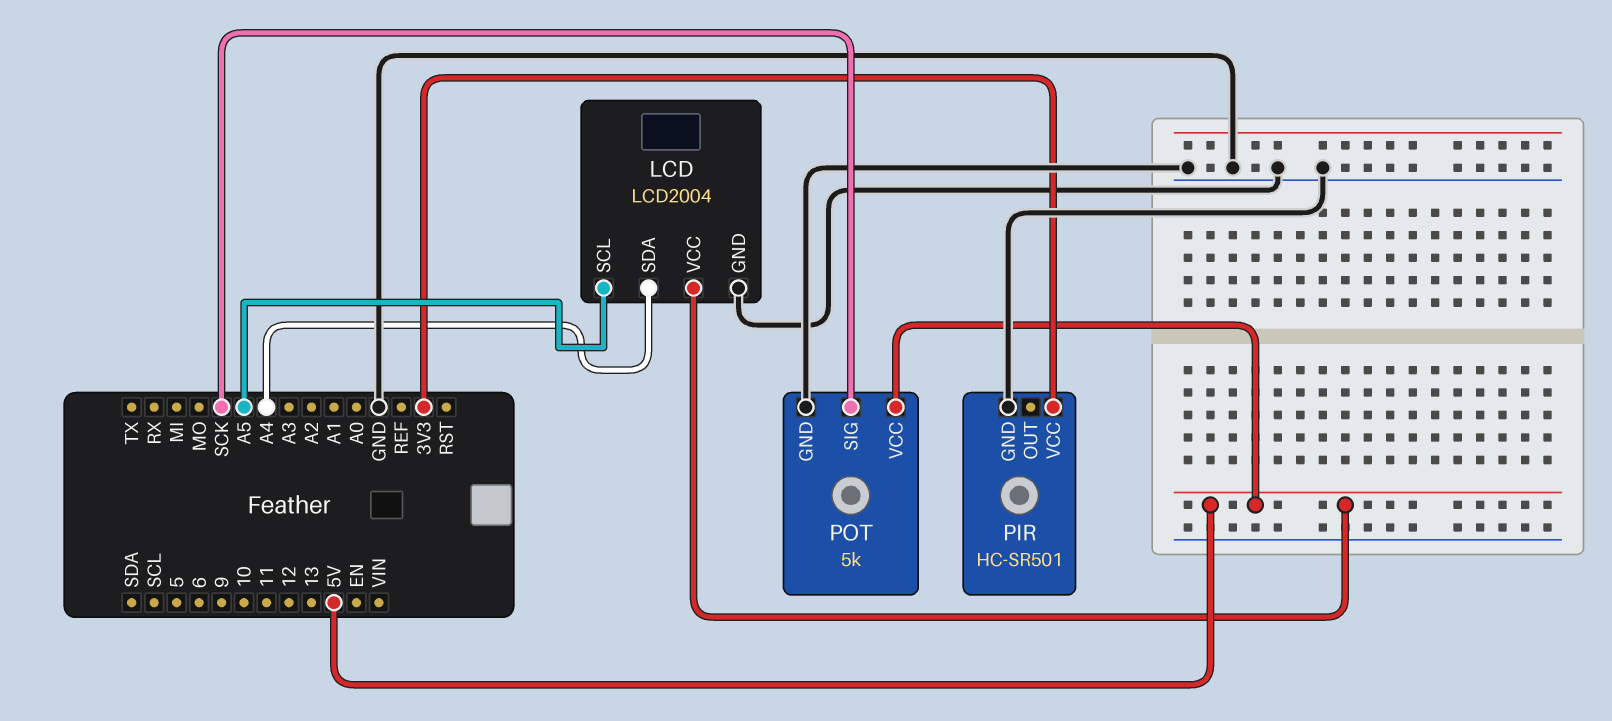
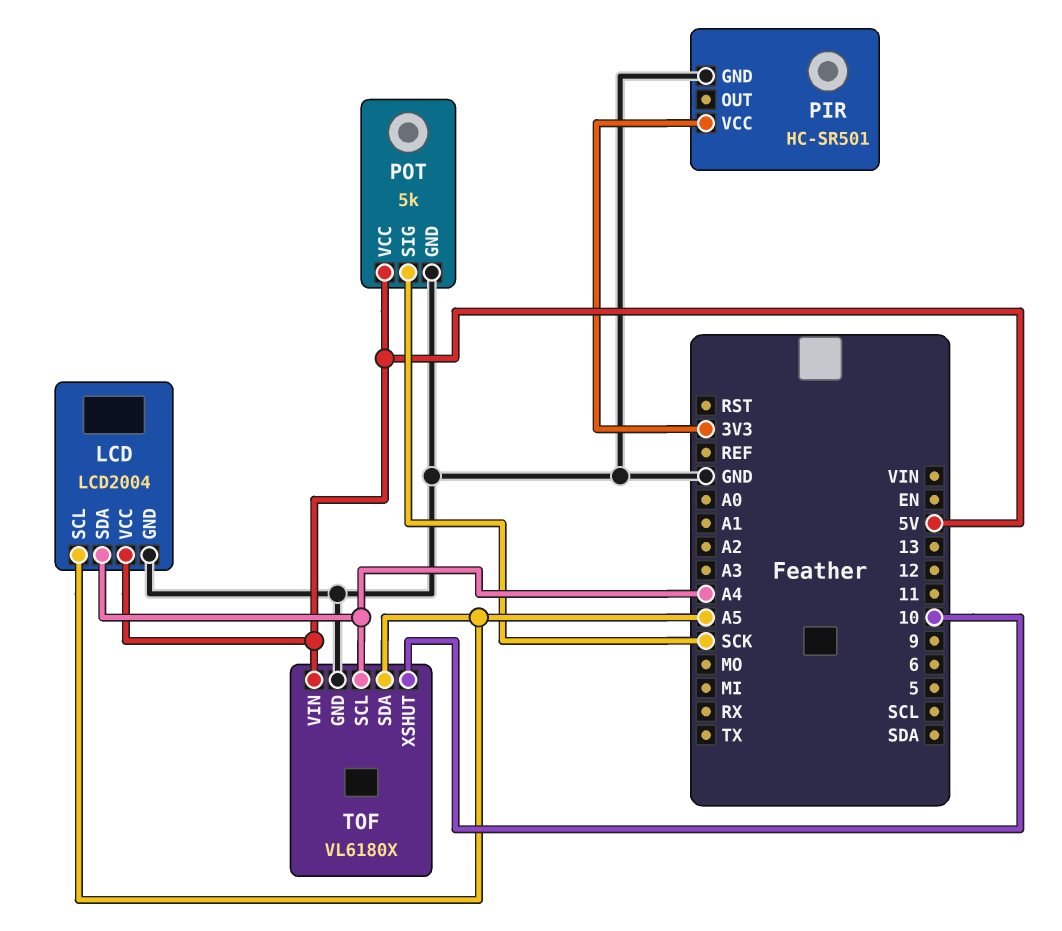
TOF: none -> VL6180X
TOF pin GND: none -> GND
TOF pin SCL: none -> A4
TOF pin SDA: none -> A5
TOF pin VIN: none -> 5V
TOF pin XSHUT: none -> 10

